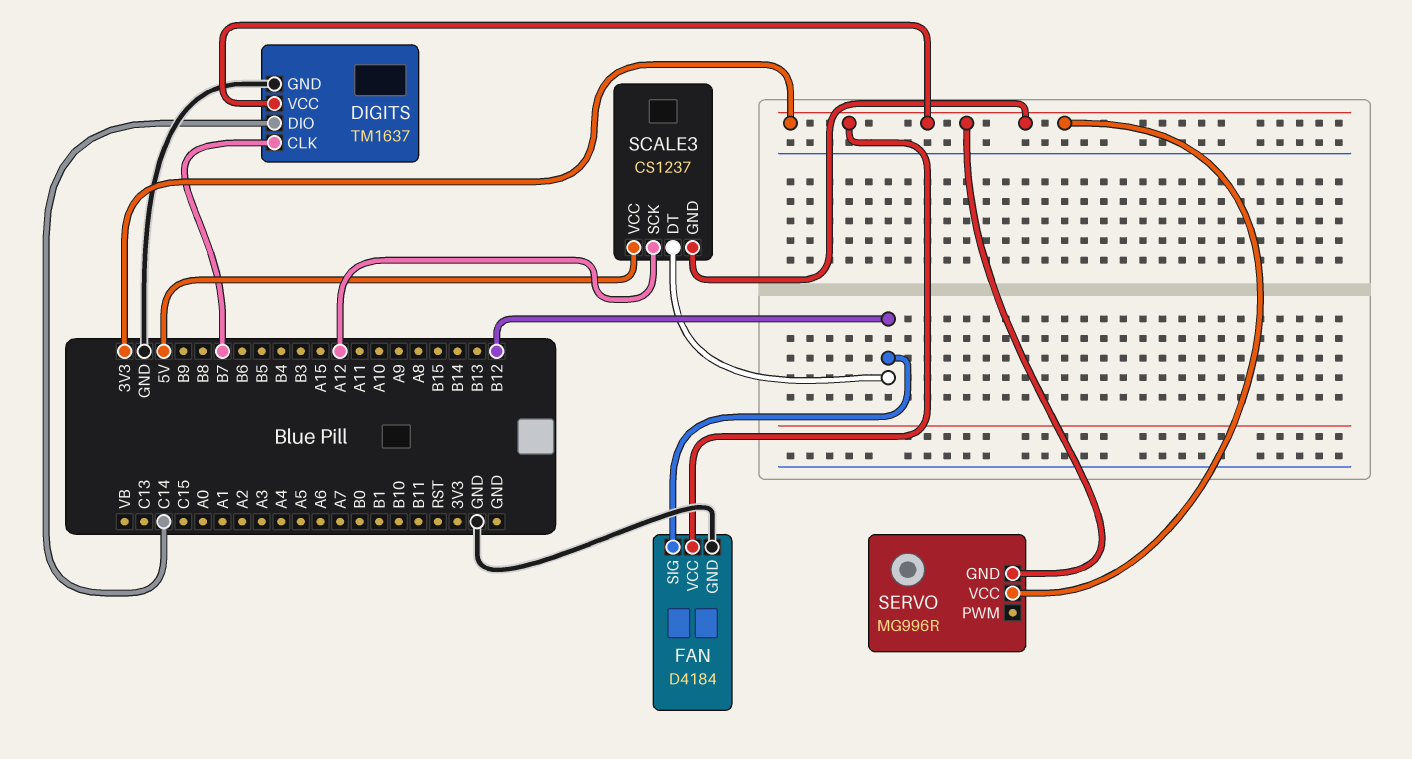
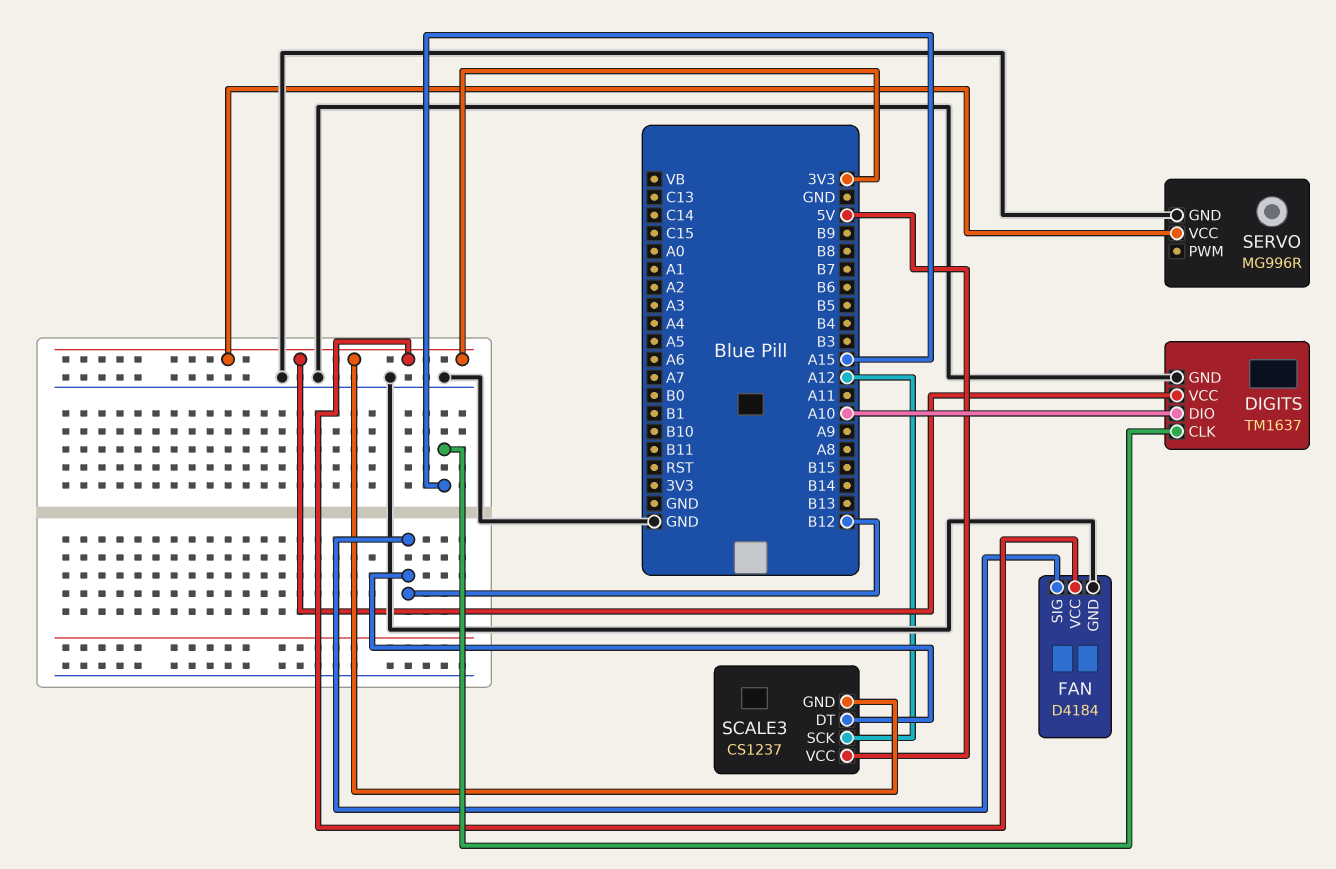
DIGITS pin CLK: B7 -> A15
DIGITS pin DIO: C14 -> A10
SERVO pin GND: 3V3 -> GND

